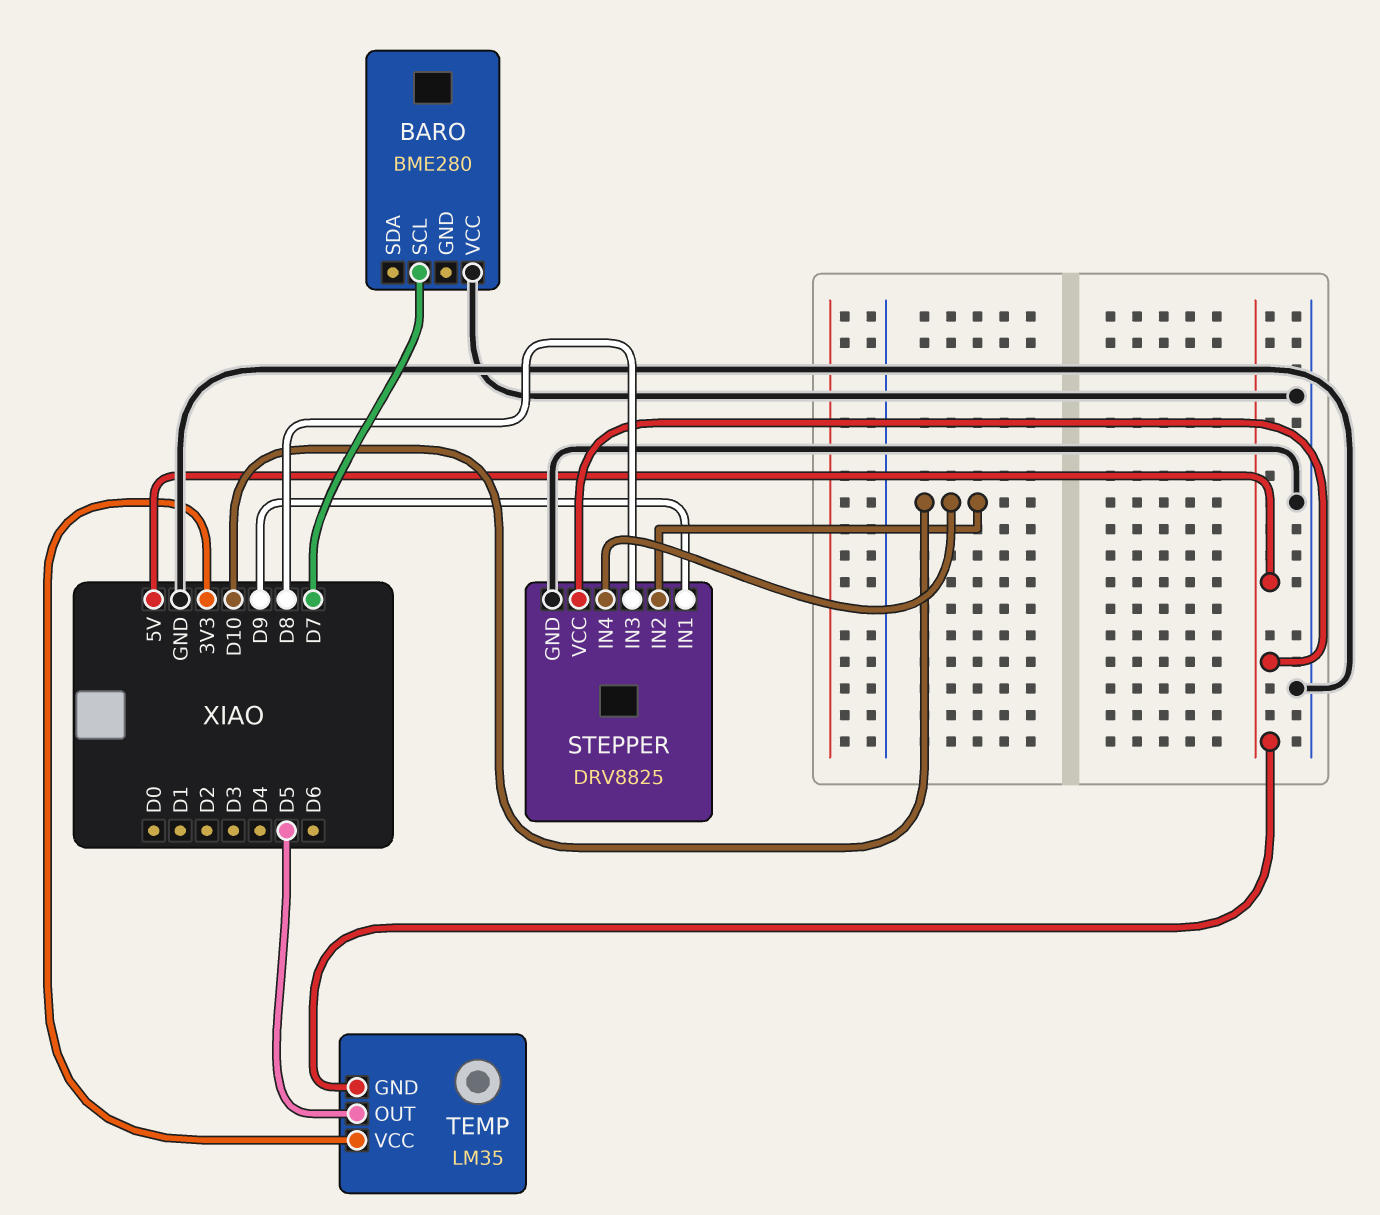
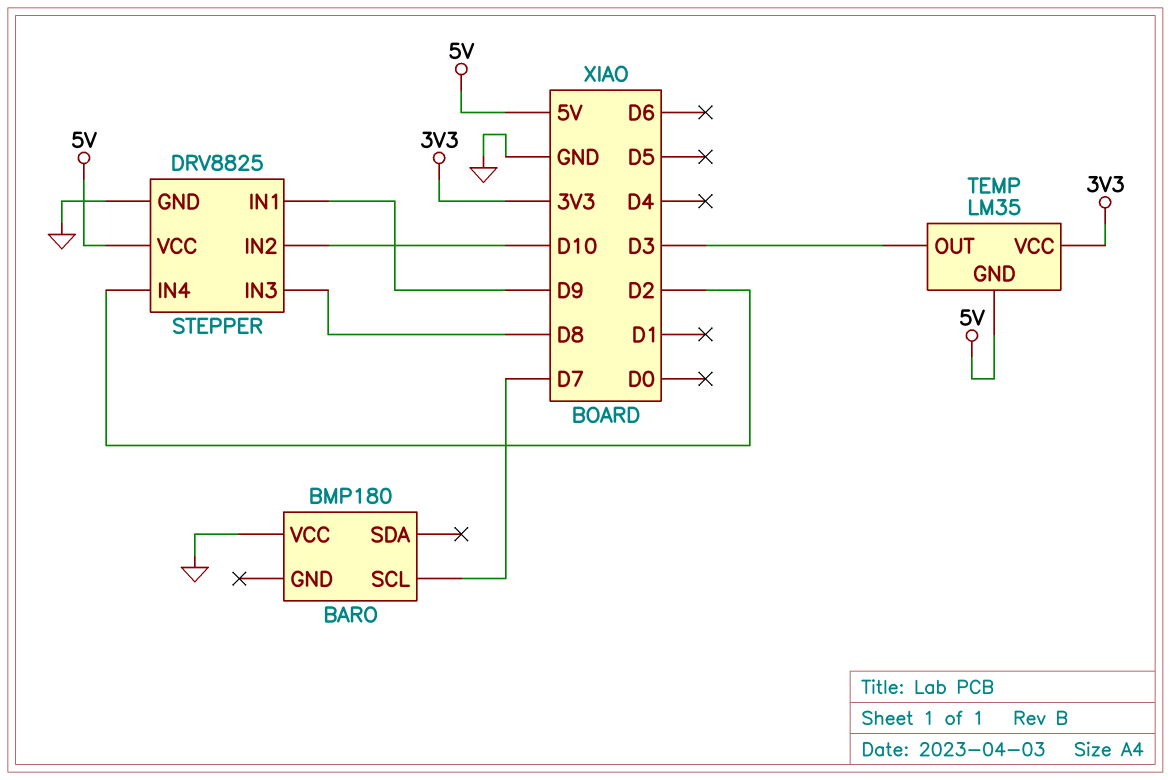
BARO: BME280 -> BMP180
STEPPER pin IN4: D10 -> D2
TEMP pin OUT: D5 -> D3

